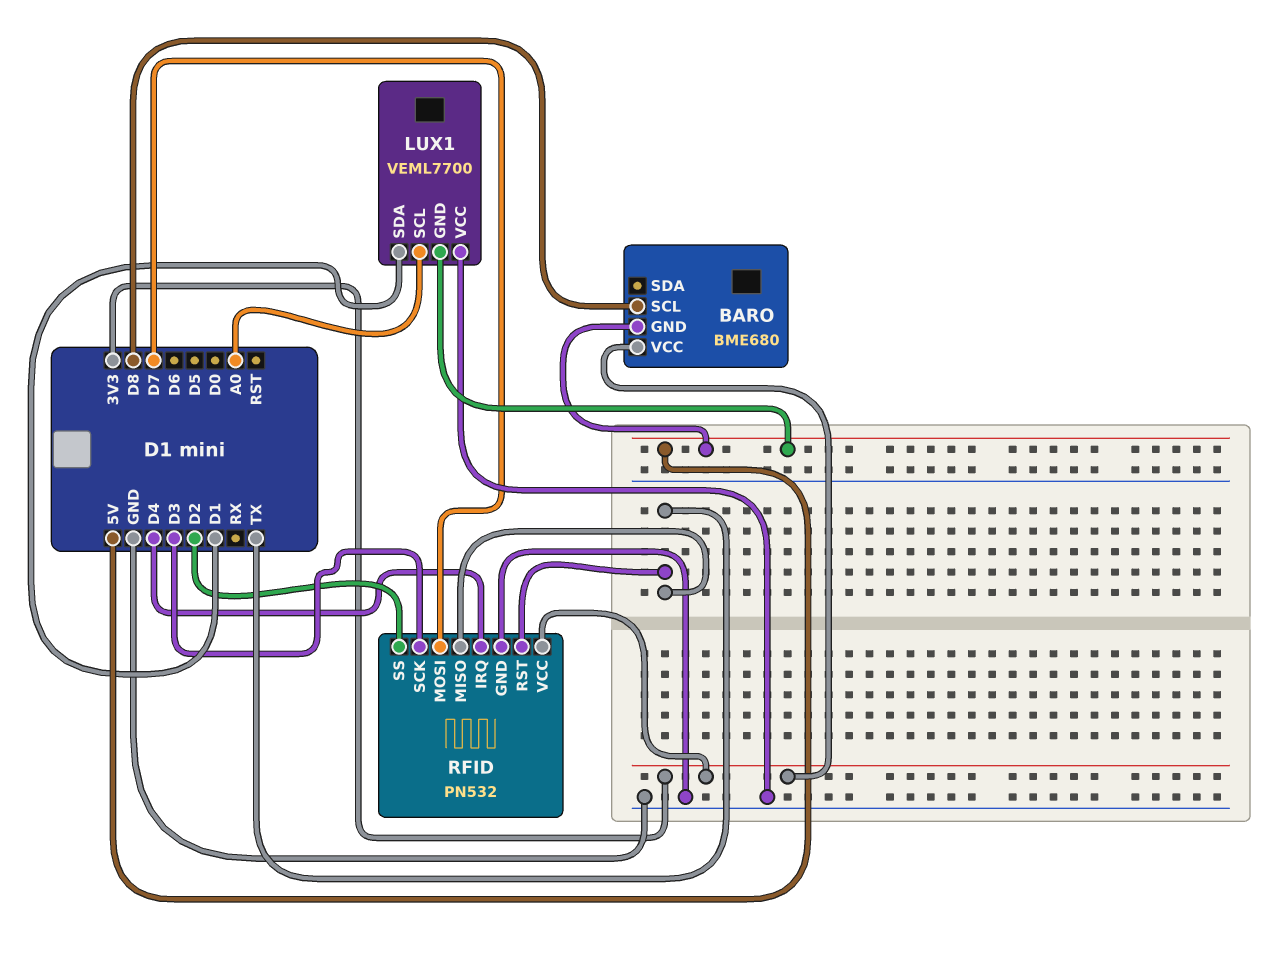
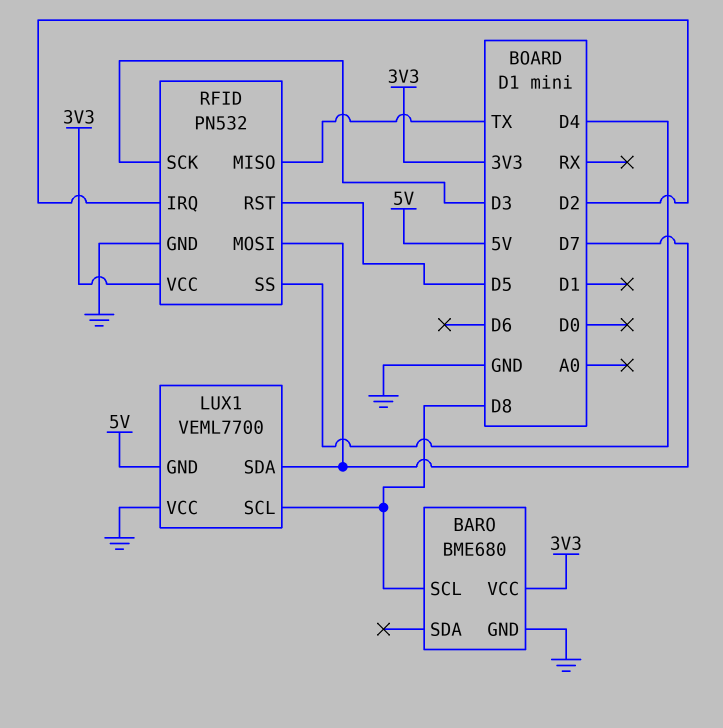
BARO pin GND: 5V -> GND
LUX1 pin SCL: A0 -> D8
LUX1 pin SDA: D1 -> D7
RFID pin IRQ: D4 -> D2
RFID pin RST: TX -> D5
RFID pin SS: D2 -> D4

